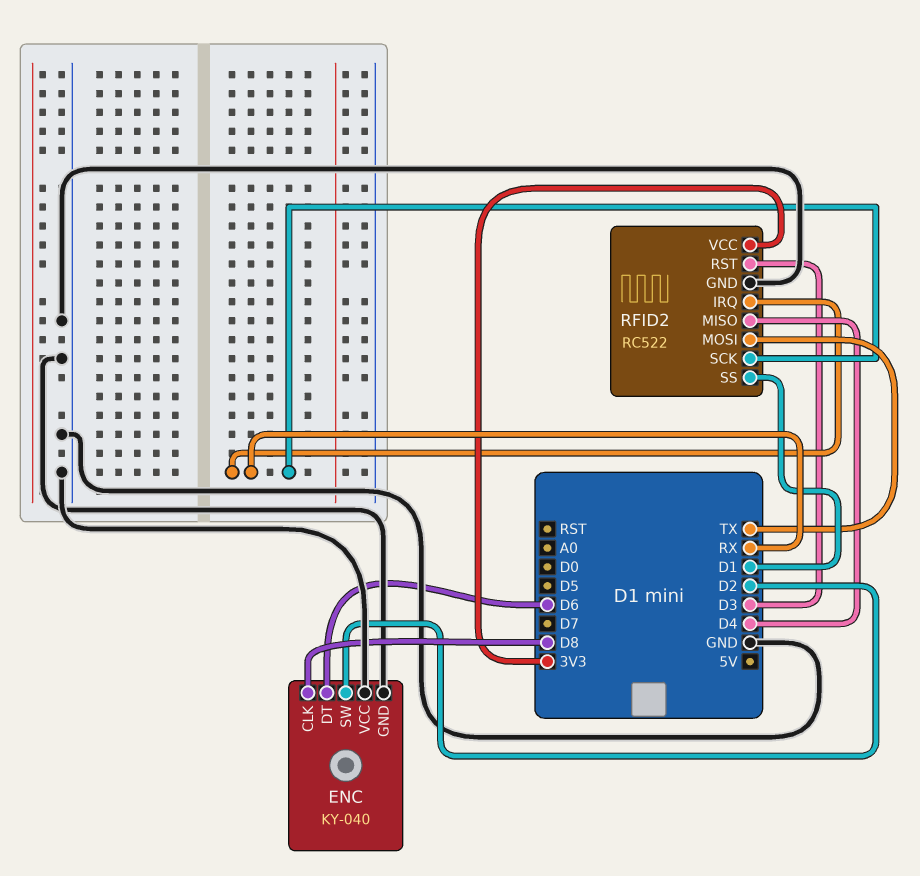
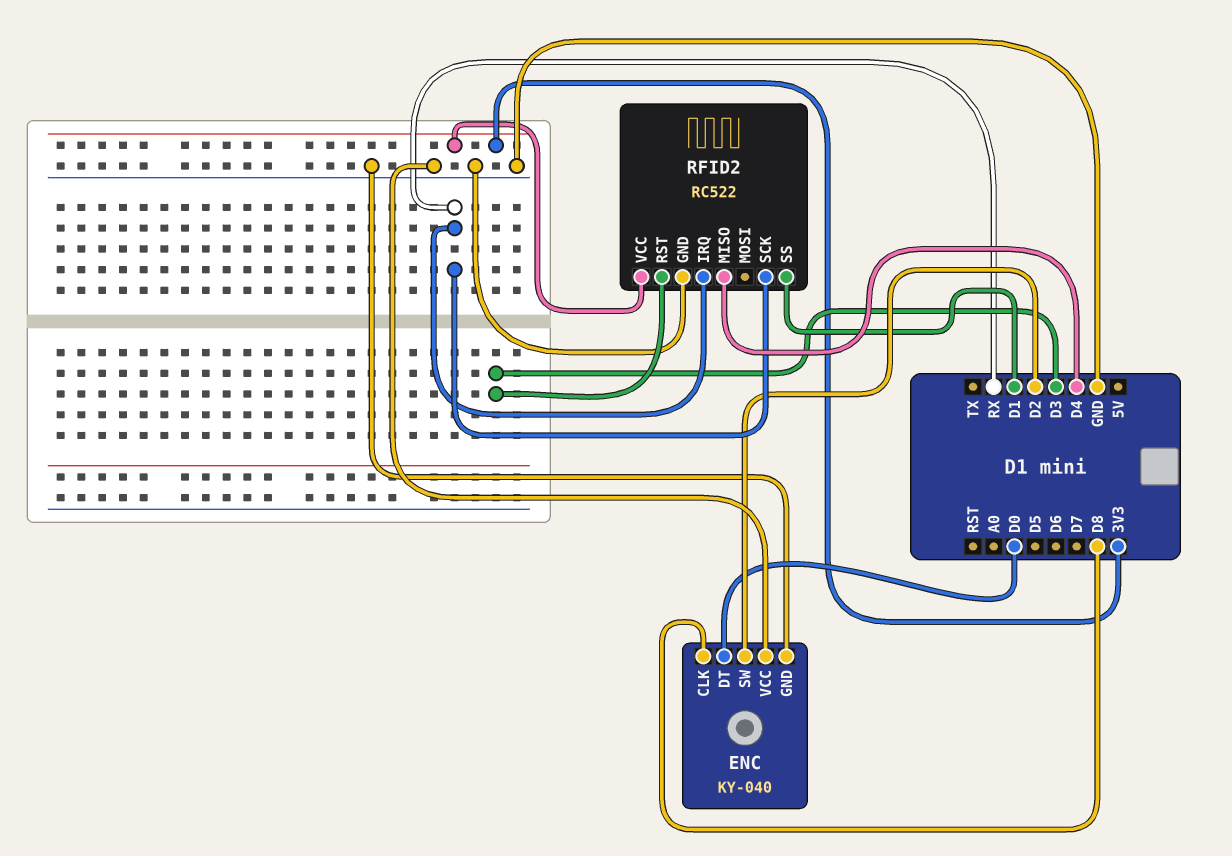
ENC pin DT: D6 -> D0
RFID2 pin MOSI: TX -> none

